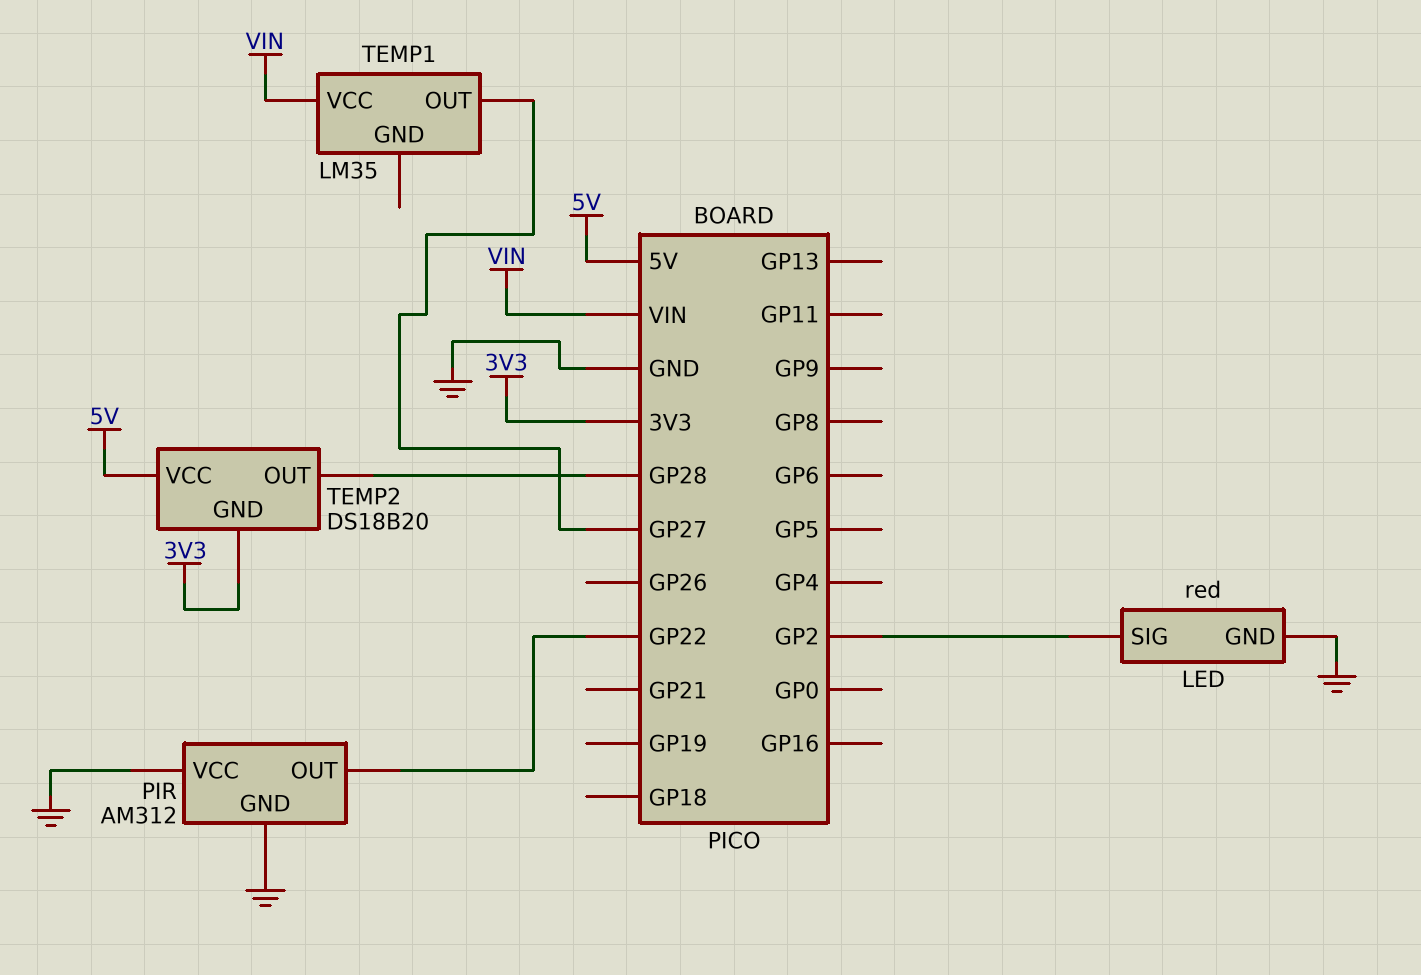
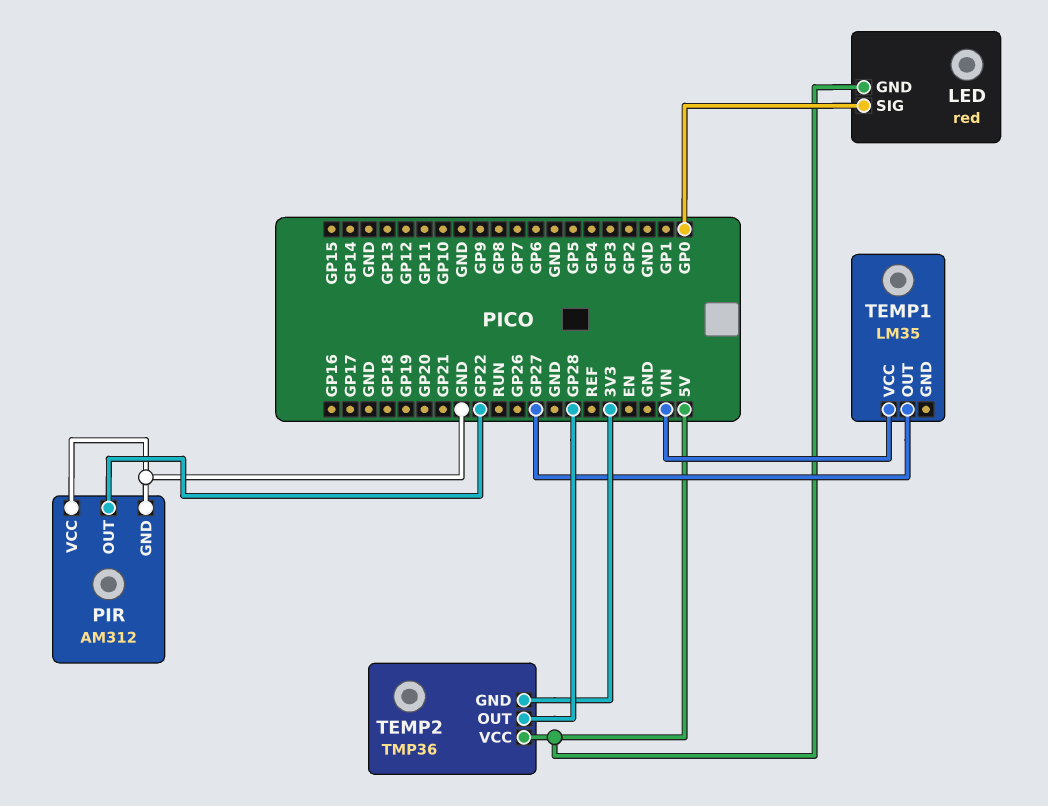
LED pin GND: GND -> 5V
LED pin SIG: GP2 -> GP0
TEMP2: DS18B20 -> TMP36

